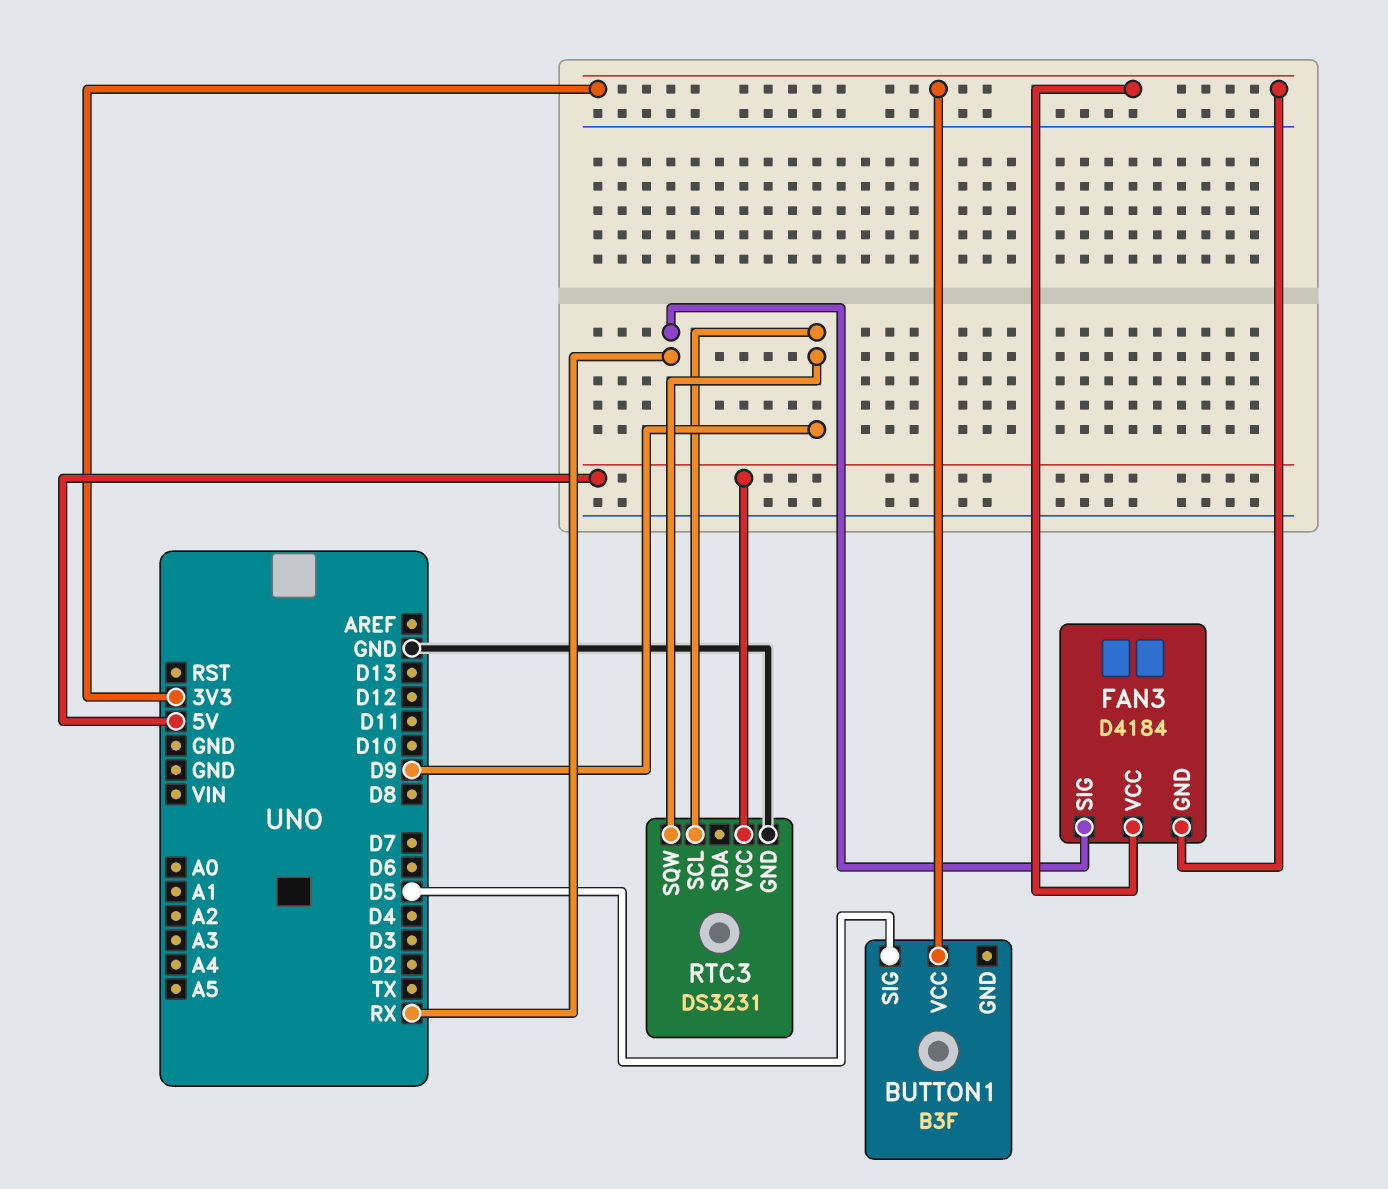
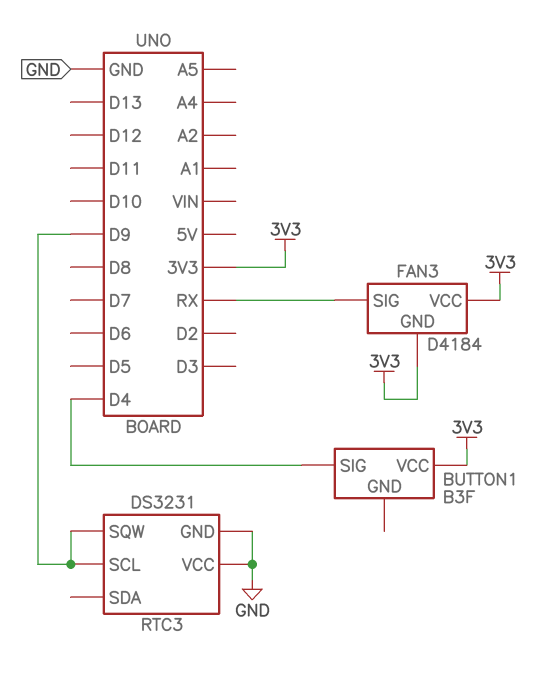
BUTTON1 pin SIG: D5 -> D4
RTC3 pin VCC: 5V -> GND

